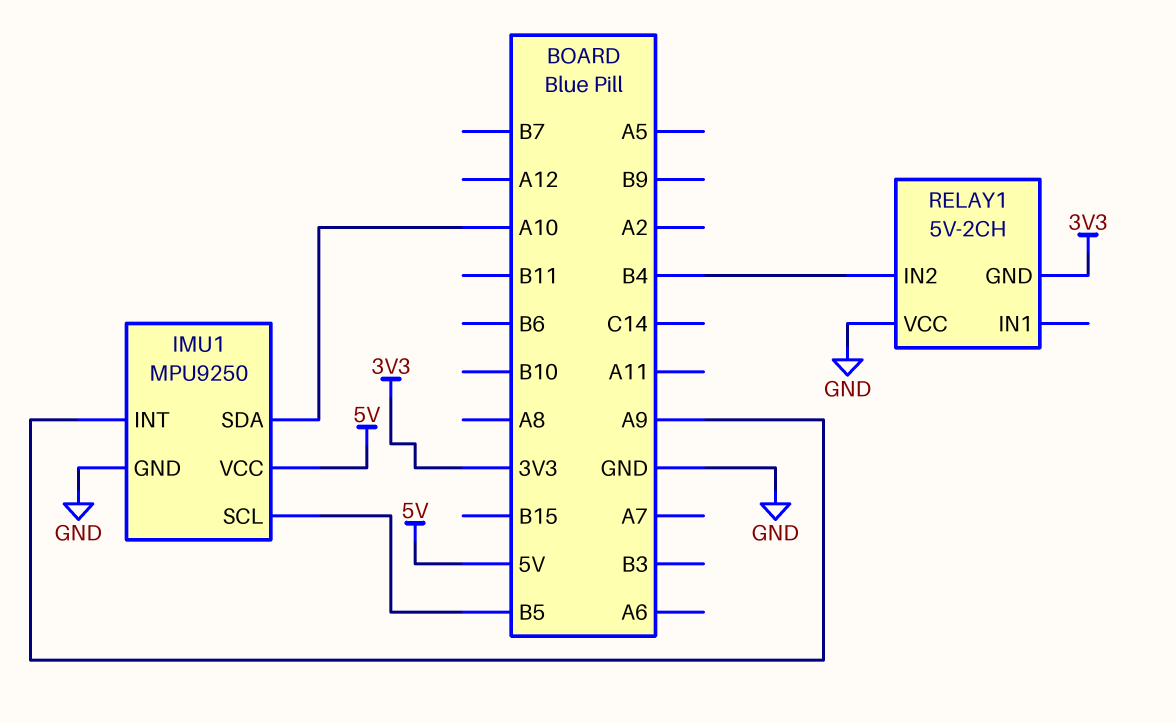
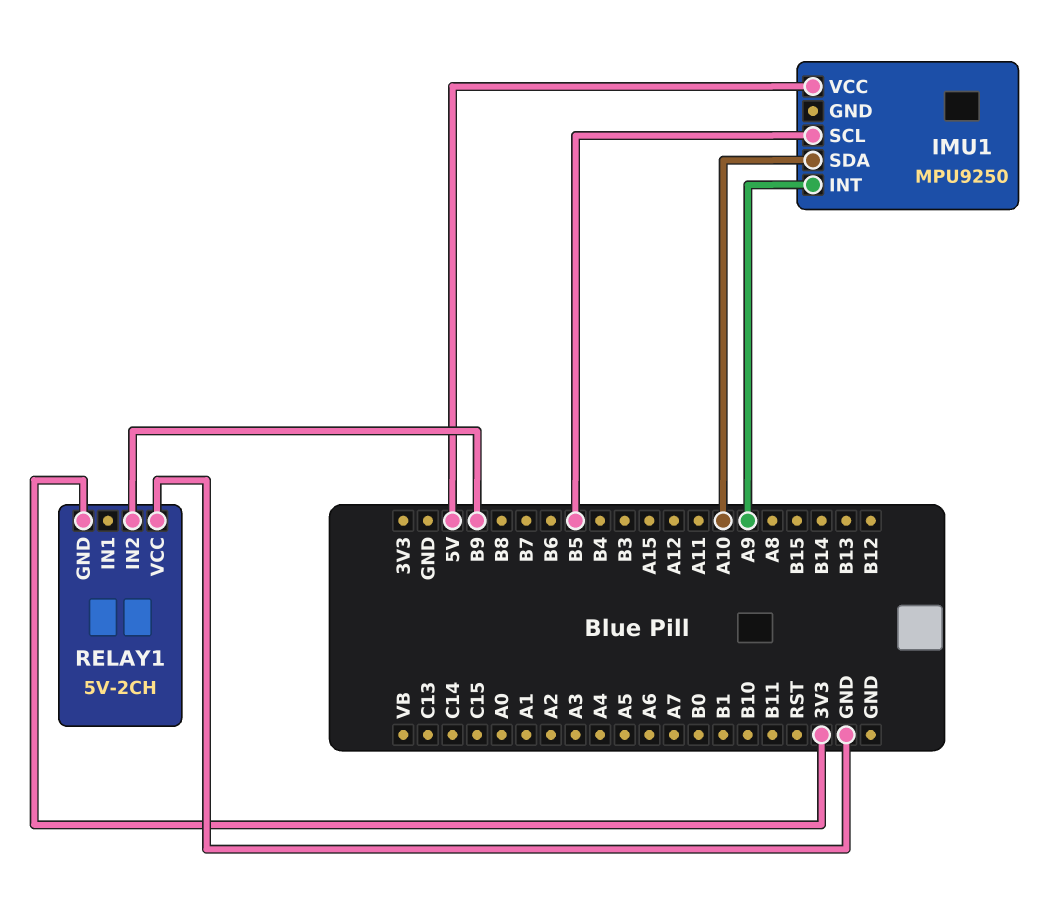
IMU1 pin GND: GND -> none
RELAY1 pin IN2: B4 -> B9

